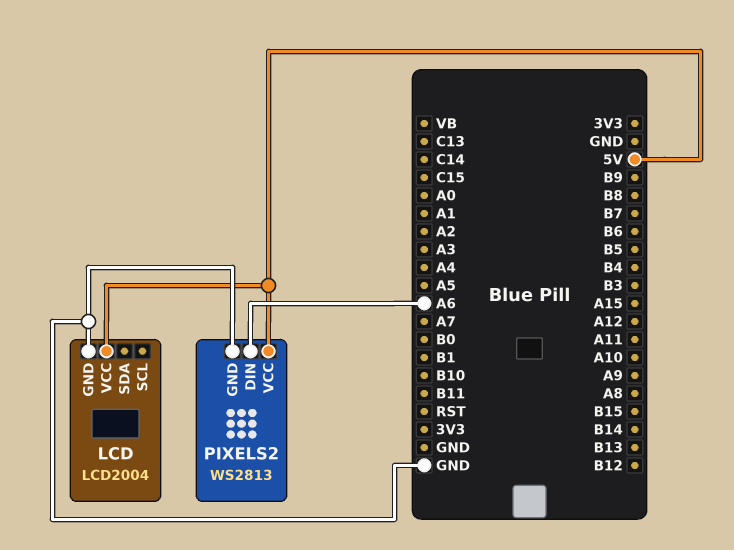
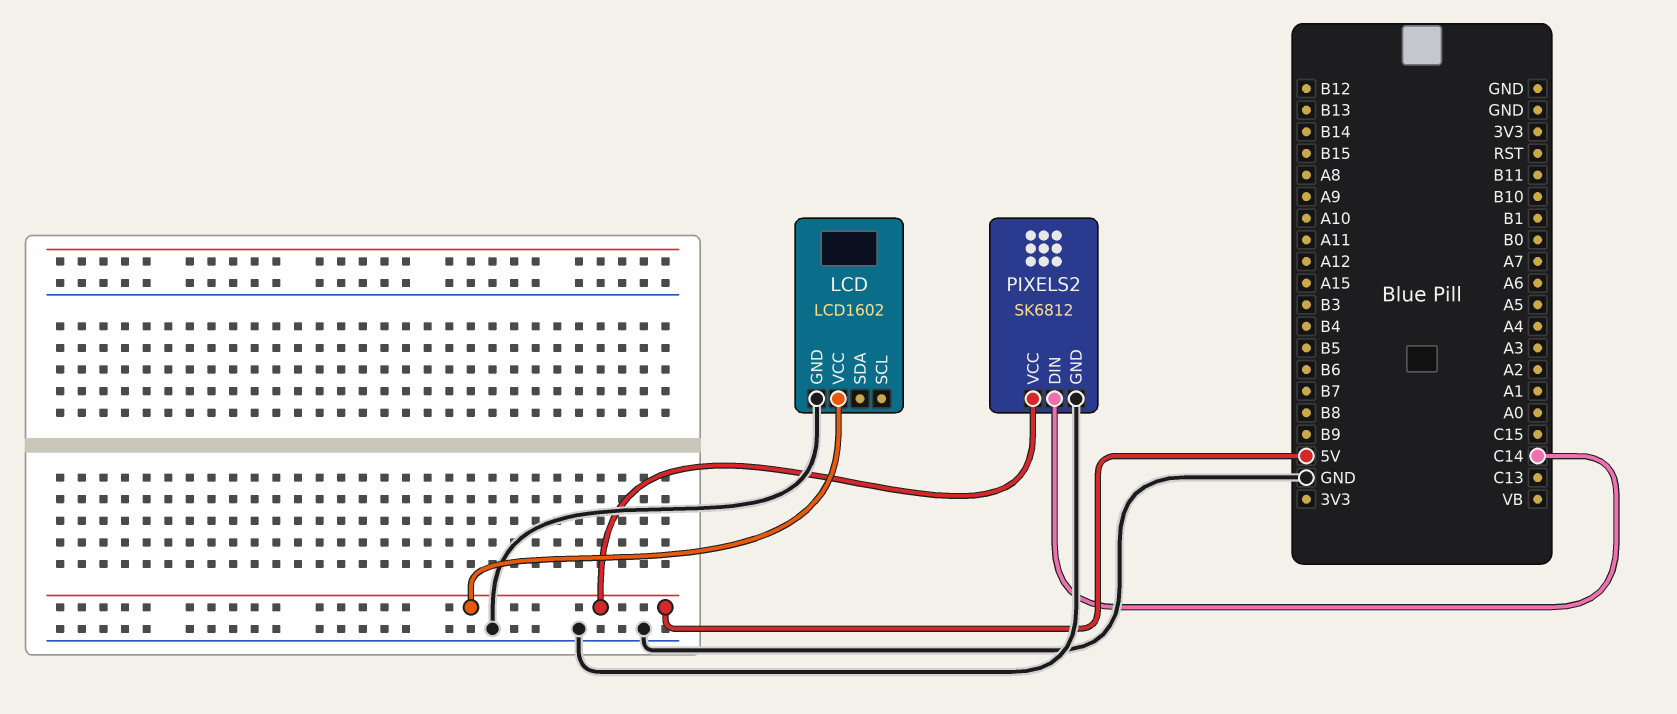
LCD: LCD2004 -> LCD1602
PIXELS2: WS2813 -> SK6812
PIXELS2 pin DIN: A6 -> C14

